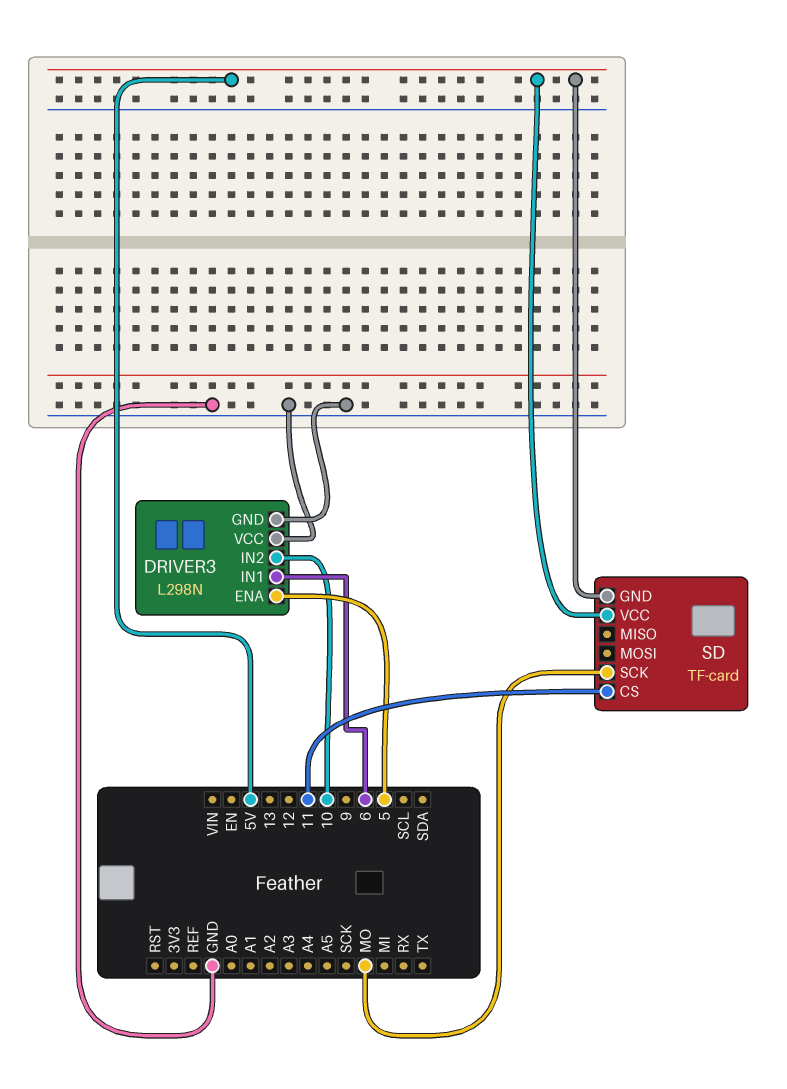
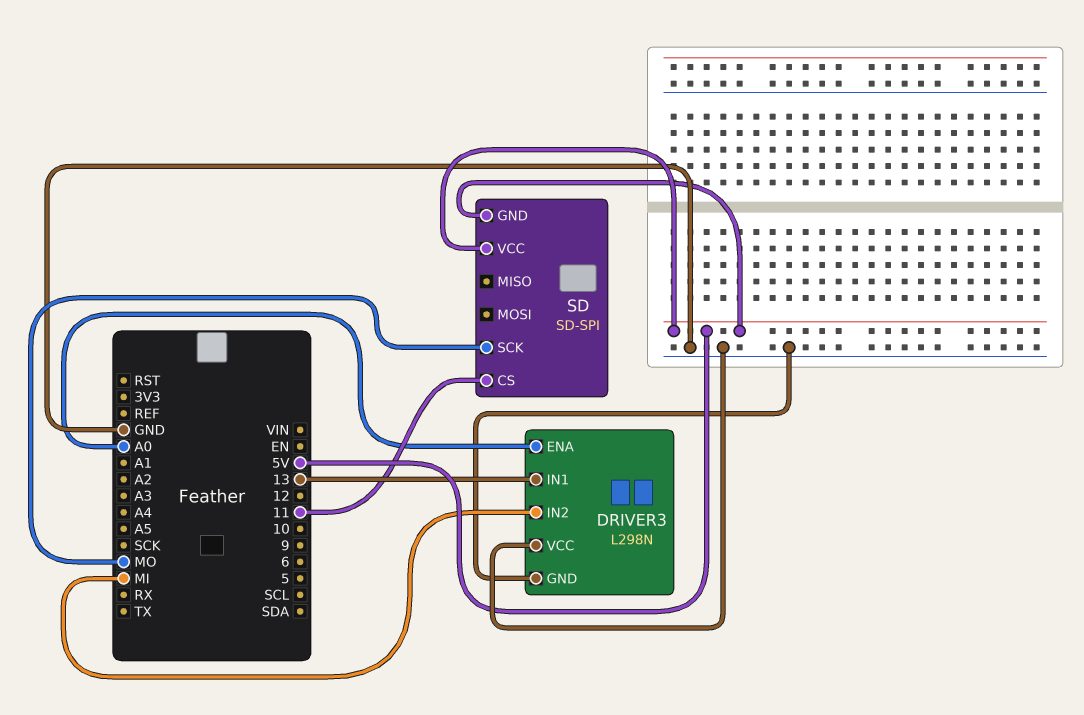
DRIVER3 pin ENA: 5 -> A0
DRIVER3 pin IN1: 6 -> 13
DRIVER3 pin IN2: 10 -> MI
SD: TF-card -> SD-SPI

